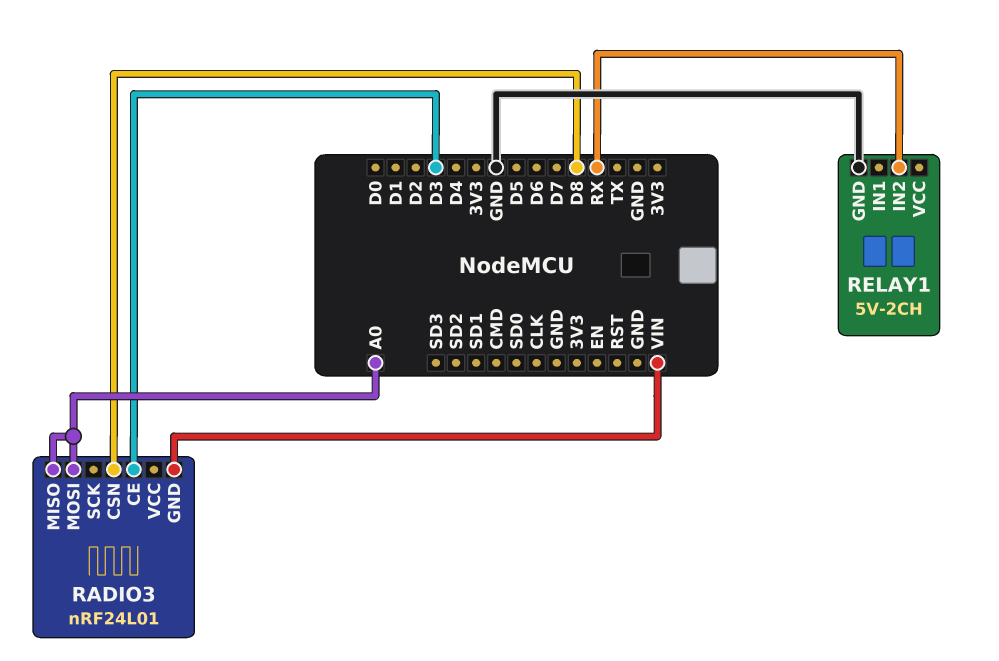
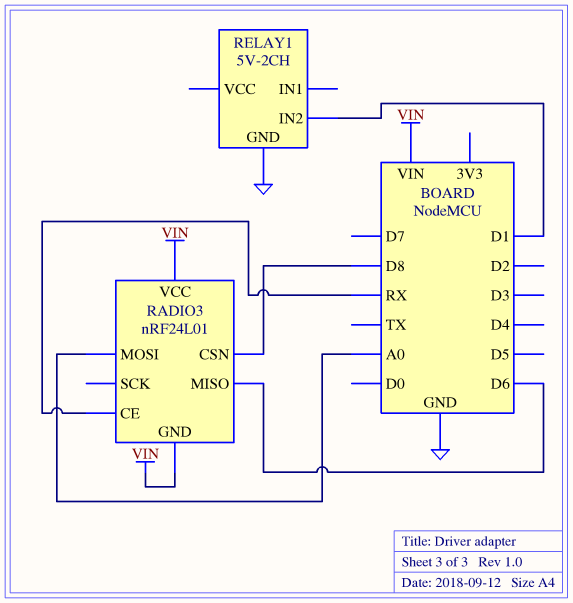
RADIO3 pin CE: D3 -> RX
RADIO3 pin MISO: A0 -> D6
RADIO3 pin VCC: none -> VIN
RELAY1 pin IN2: RX -> D1

